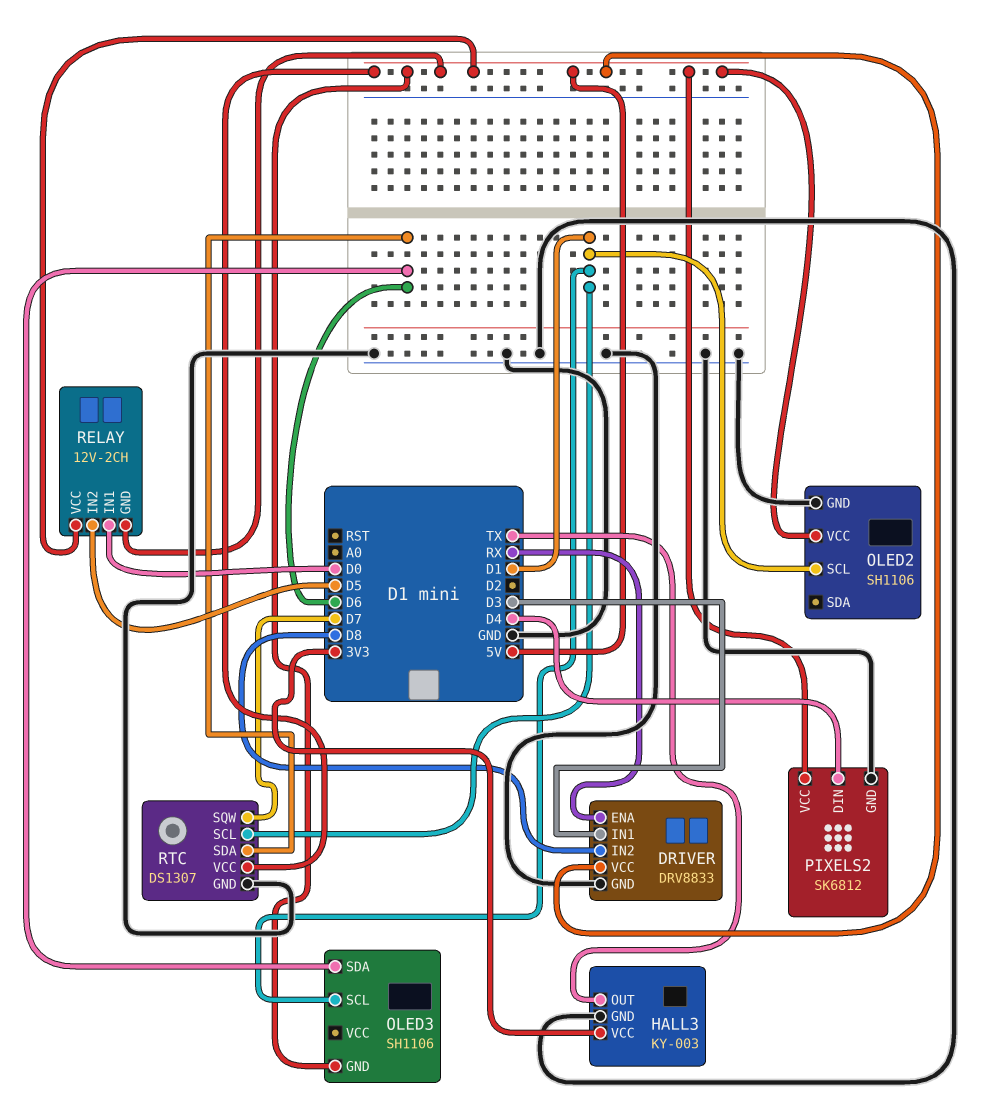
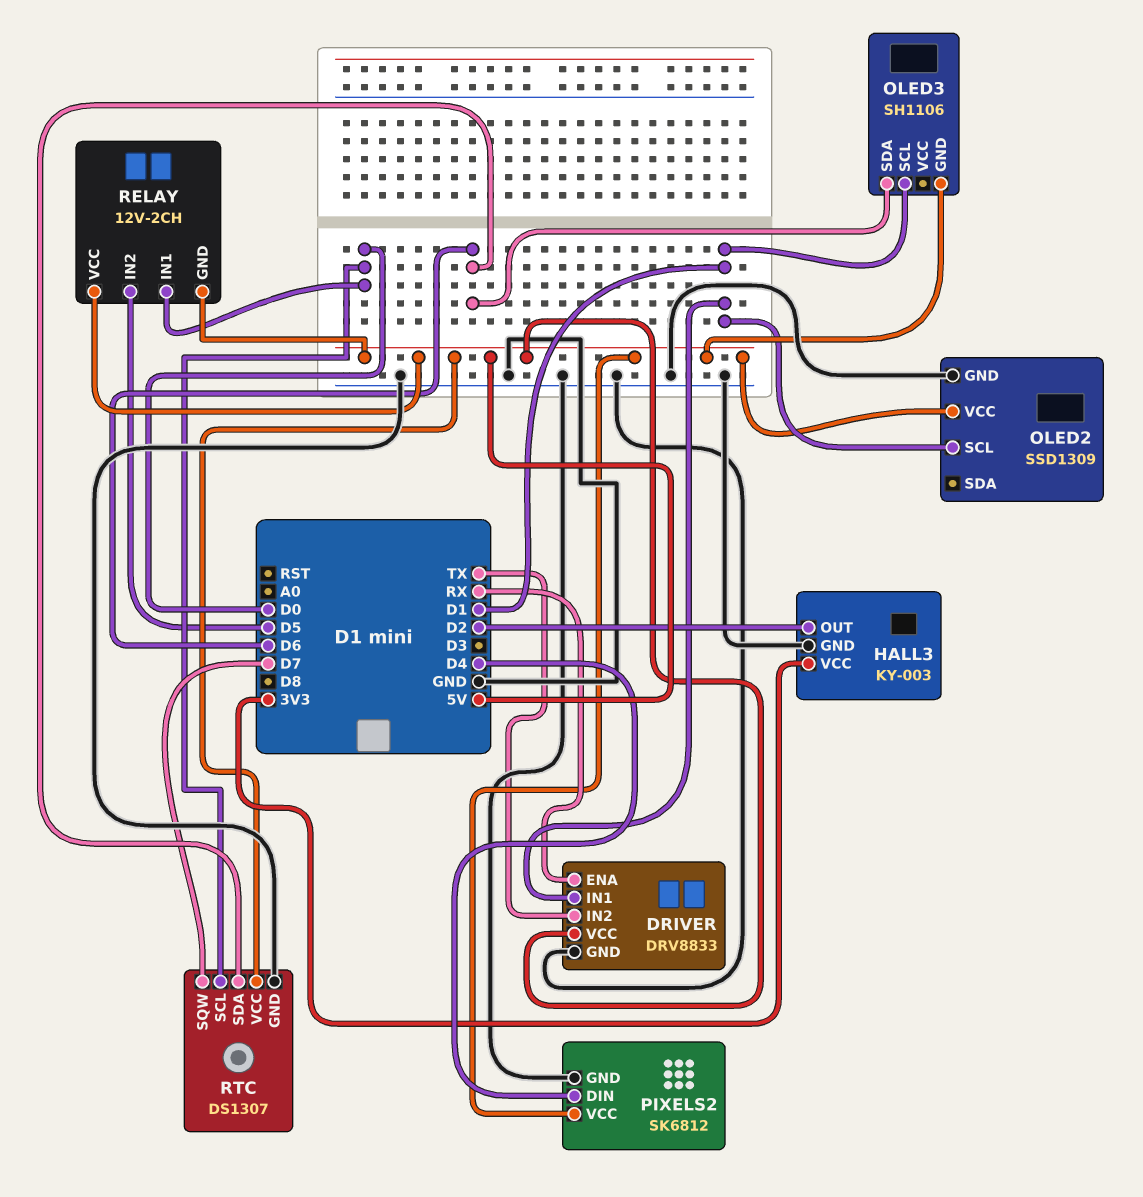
DRIVER pin IN1: D3 -> D1
DRIVER pin IN2: D8 -> TX
HALL3 pin OUT: TX -> D2
OLED2: SH1106 -> SSD1309
RTC pin SCL: D1 -> D0

